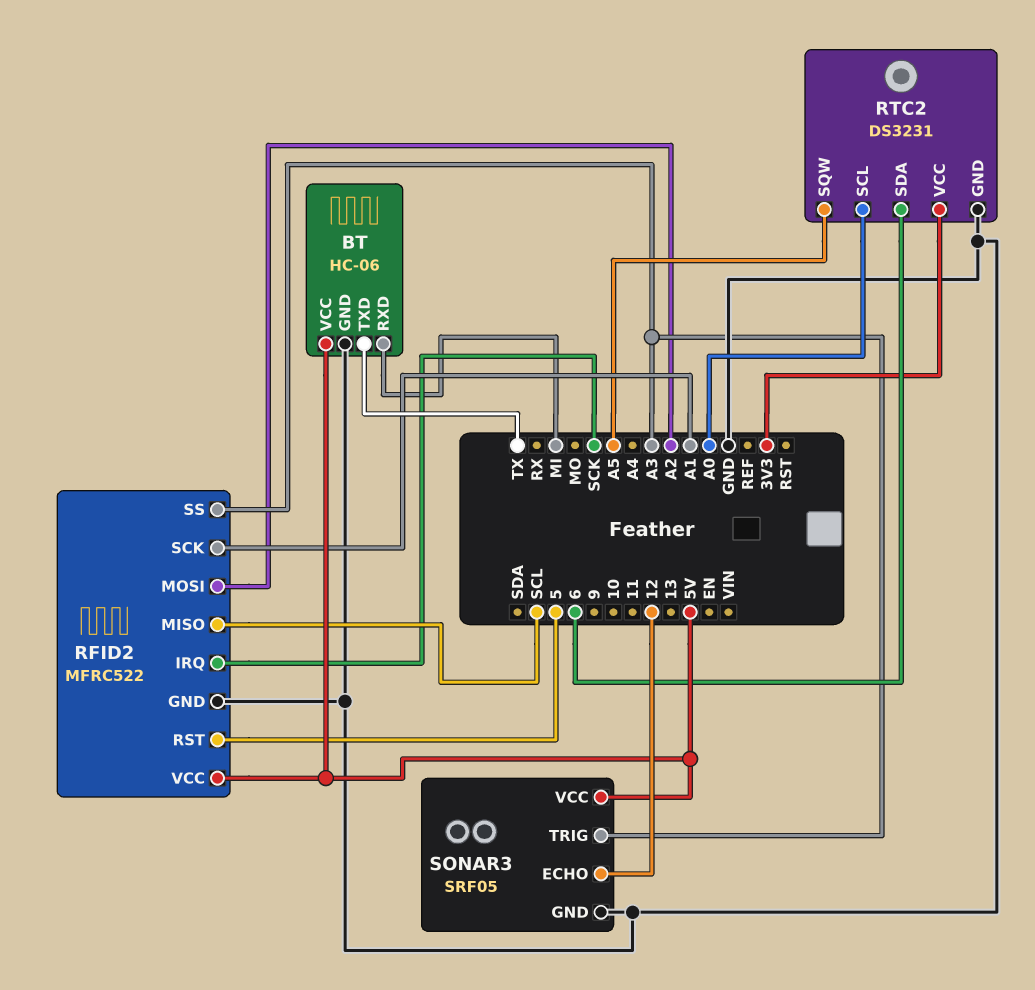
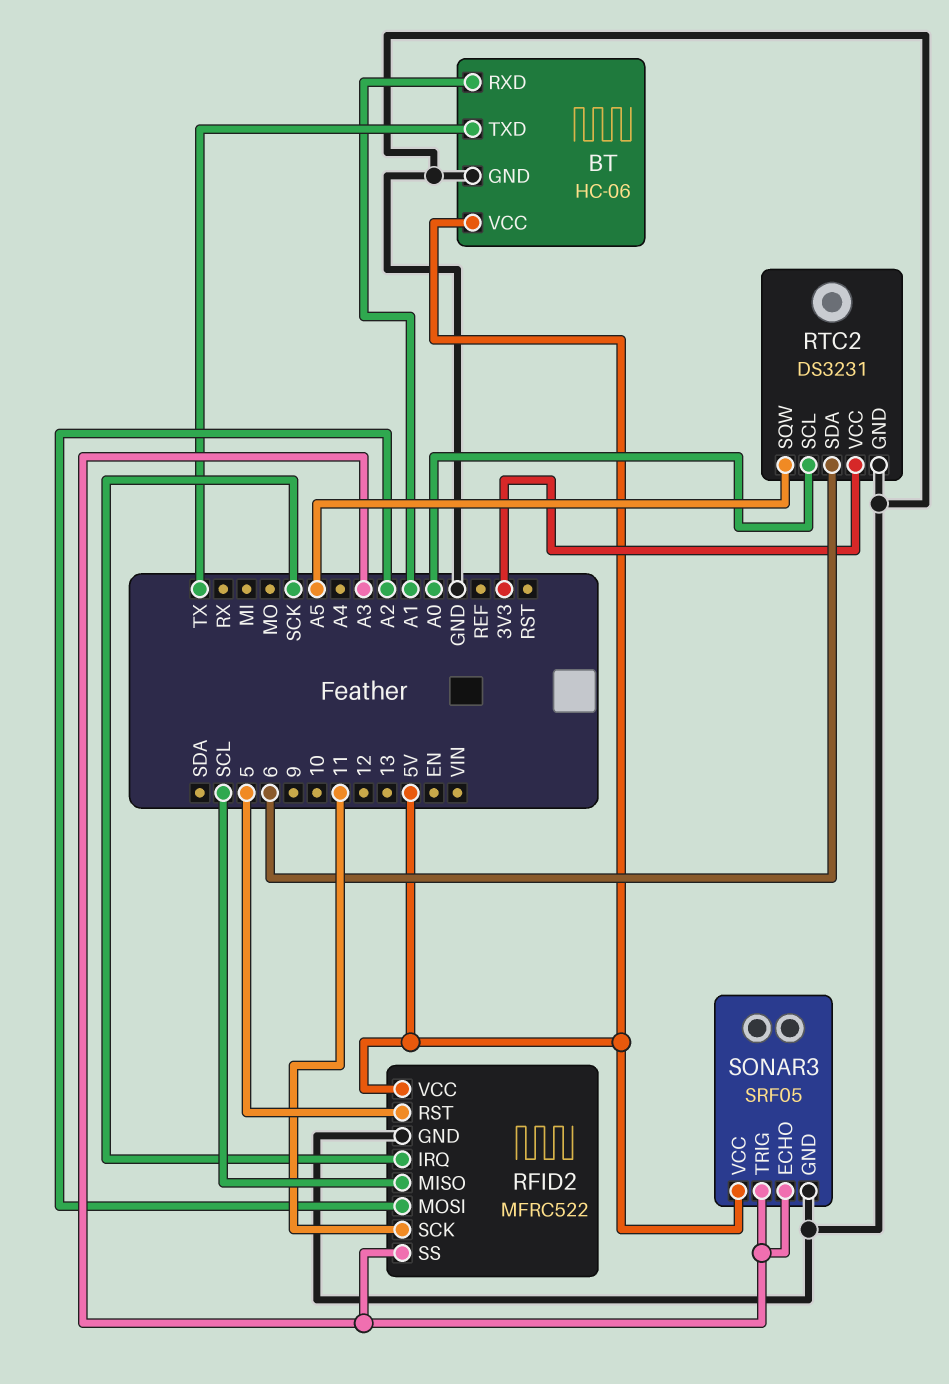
BT pin RXD: MI -> A1
RFID2 pin SCK: A1 -> 11
SONAR3 pin ECHO: 12 -> A3

